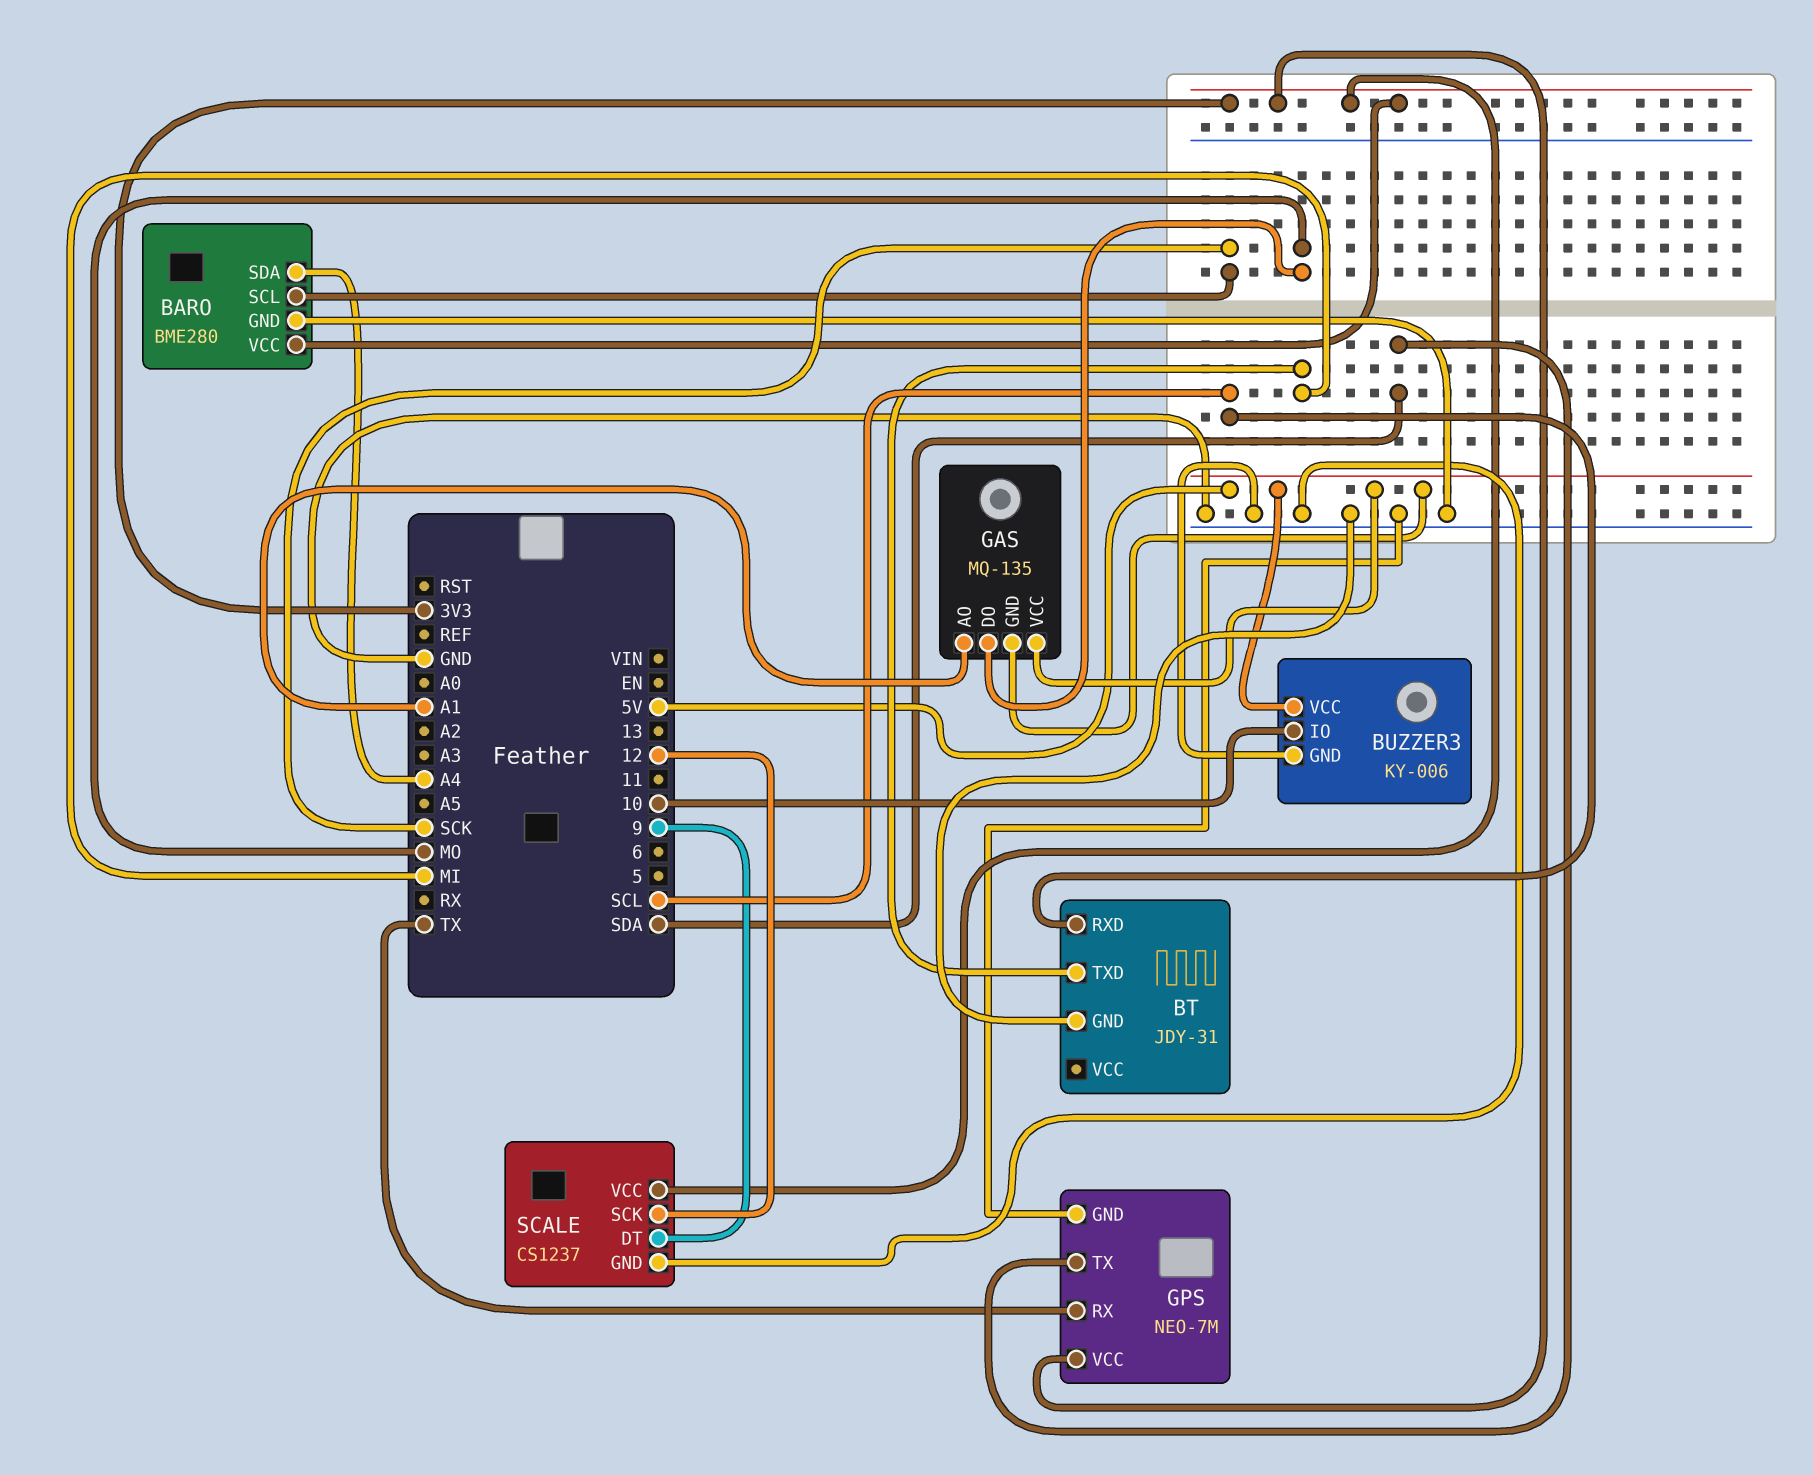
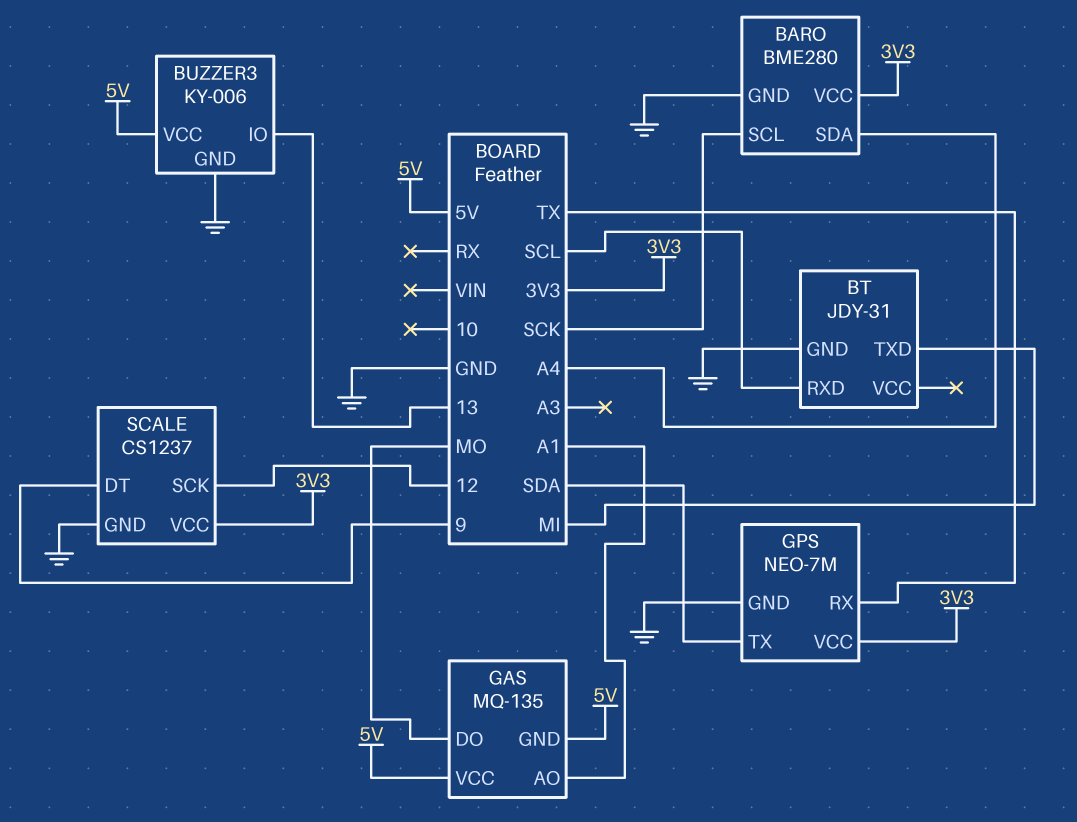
BUZZER3 pin IO: 10 -> 13

